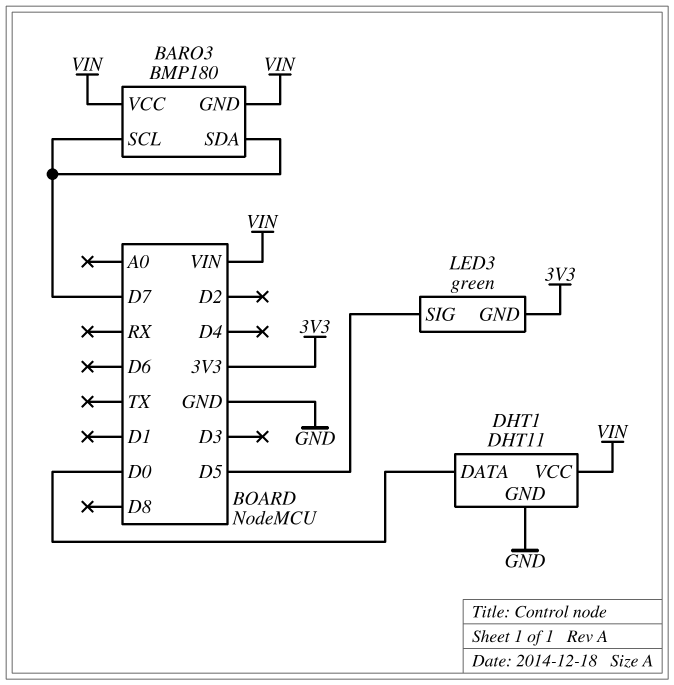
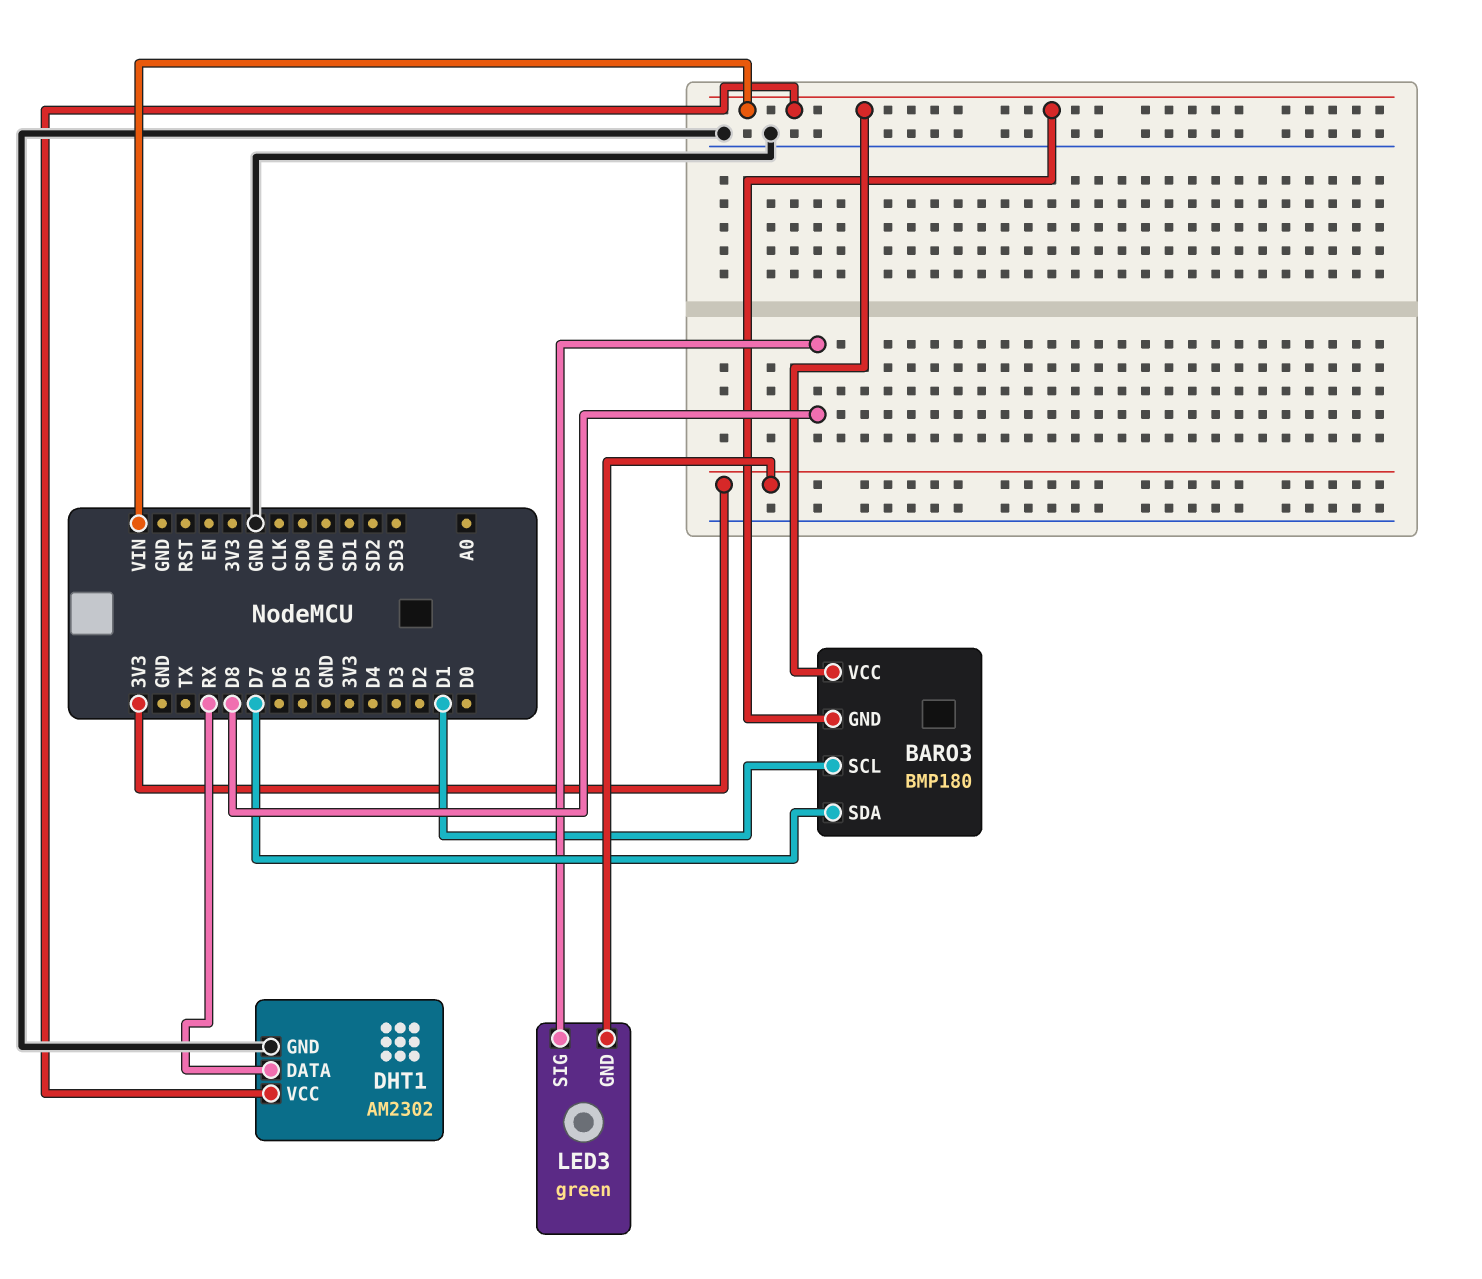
BARO3 pin SCL: D7 -> D1
DHT1: DHT11 -> AM2302
DHT1 pin DATA: D0 -> RX
LED3 pin SIG: D5 -> D8

